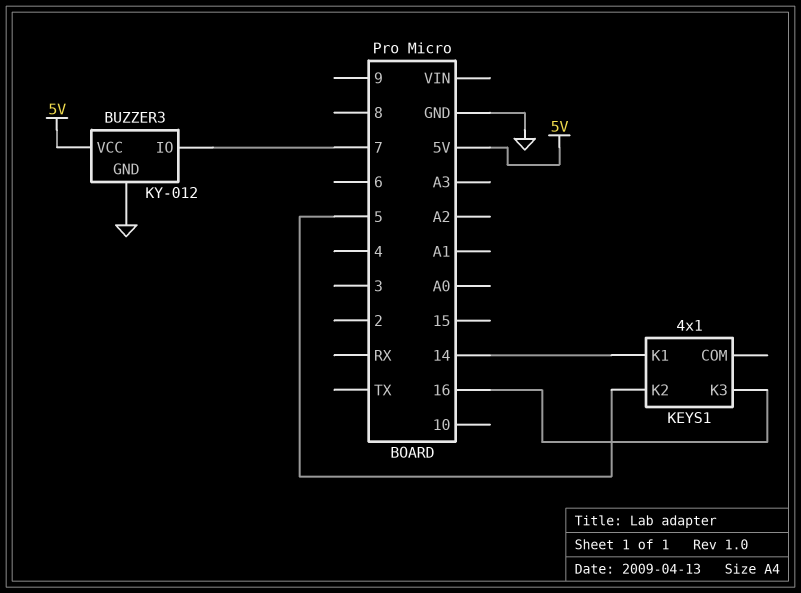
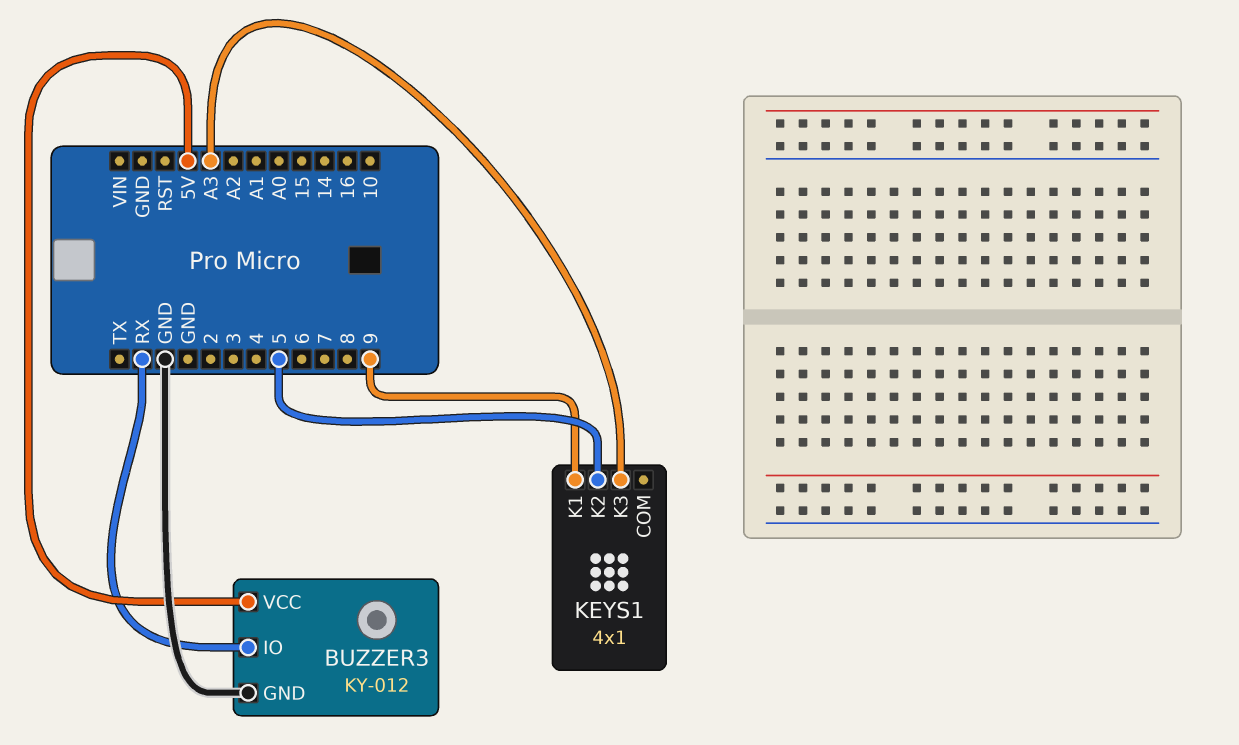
BUZZER3 pin IO: 7 -> RX
KEYS1 pin K1: 14 -> 9
KEYS1 pin K3: 16 -> A3

